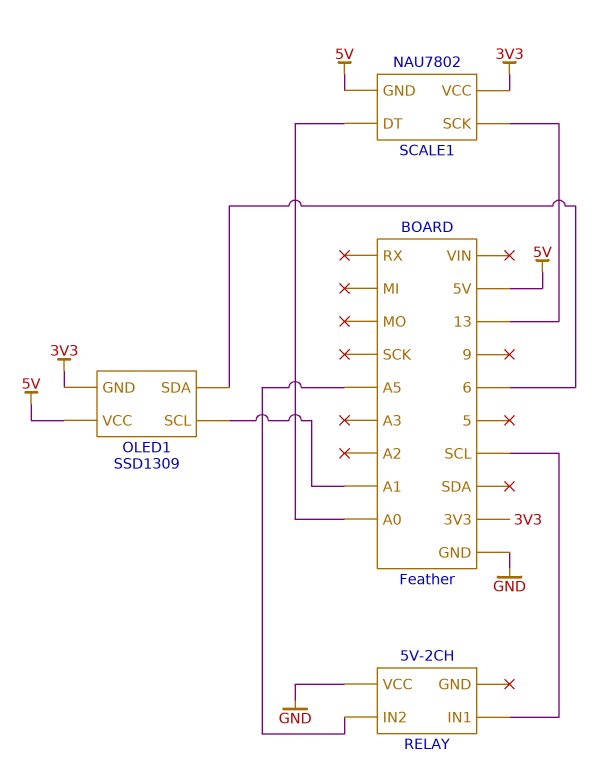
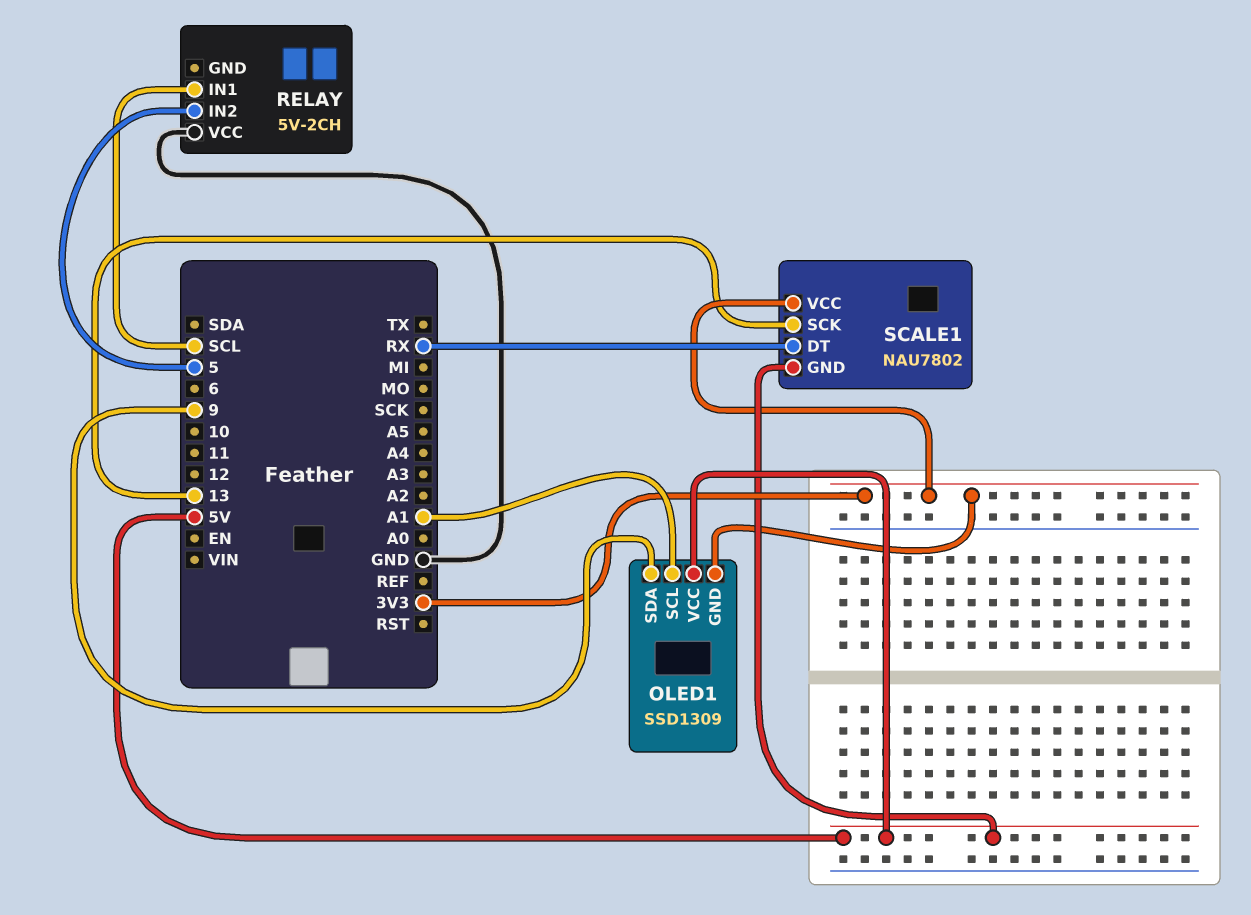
OLED1 pin SDA: 6 -> 9
RELAY pin IN2: A5 -> 5
SCALE1 pin DT: A0 -> RX

